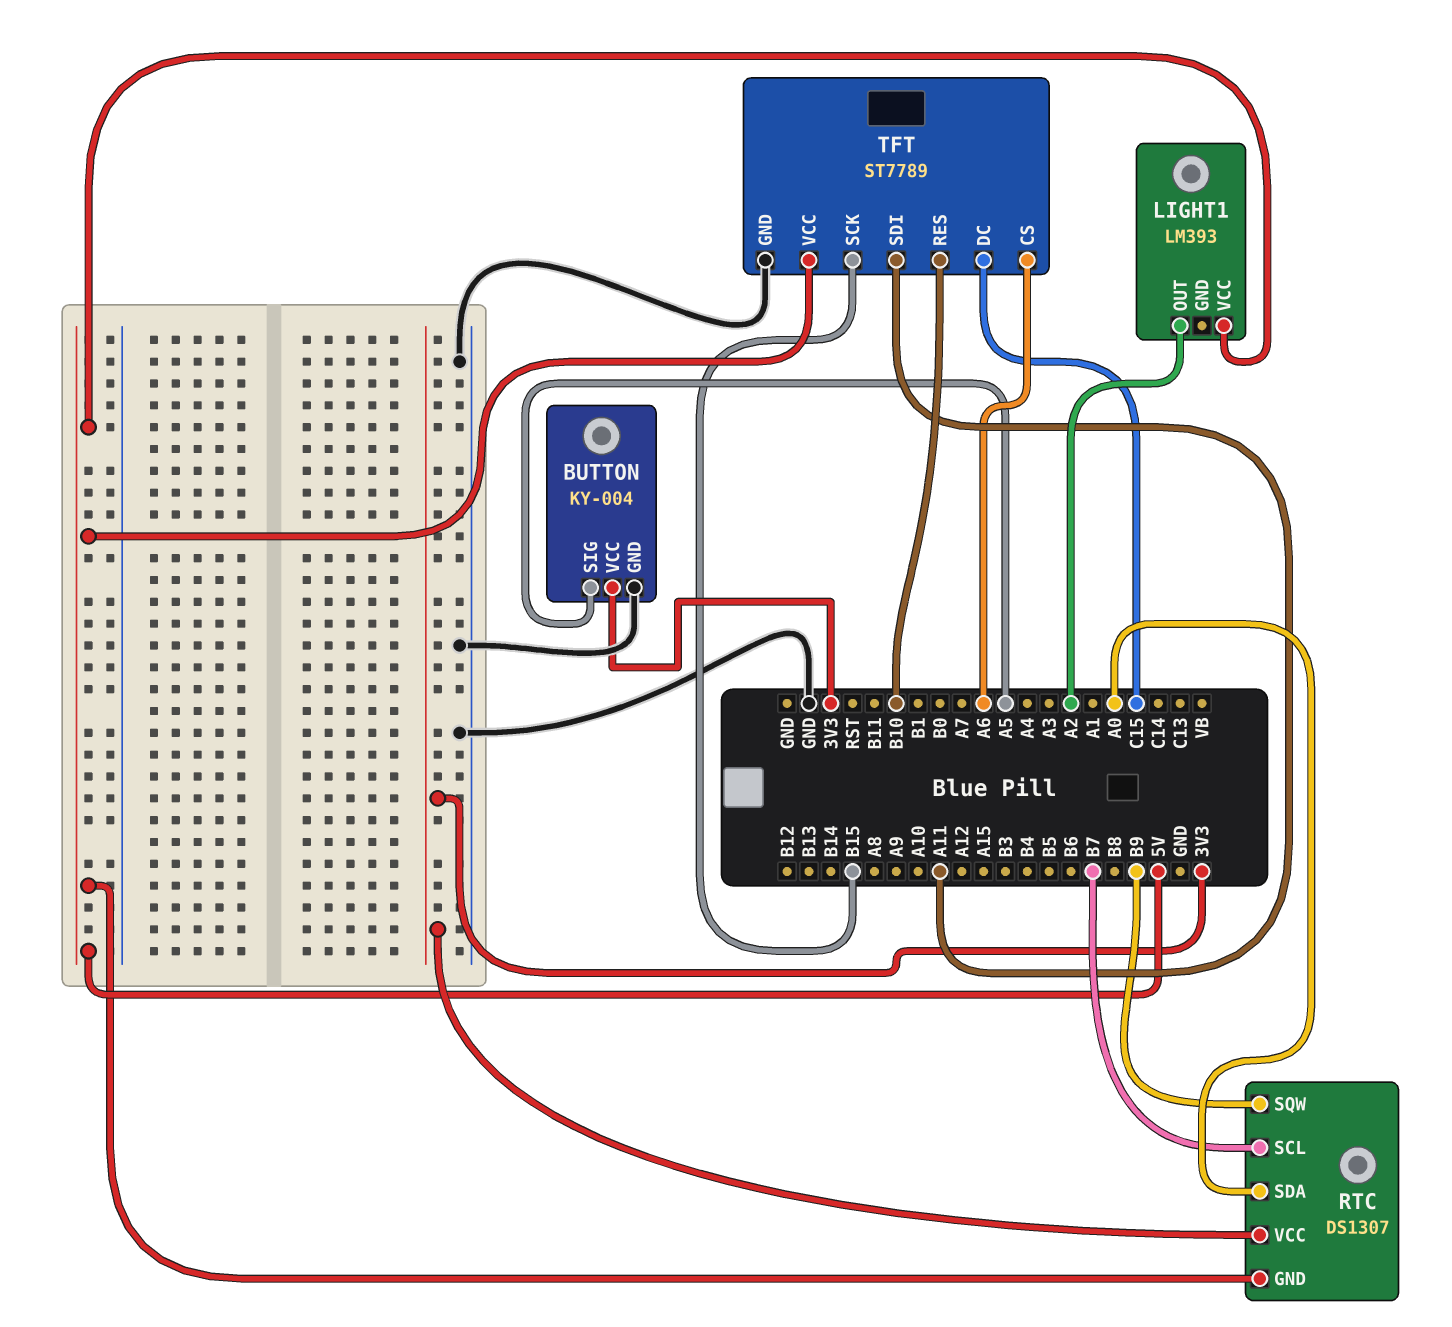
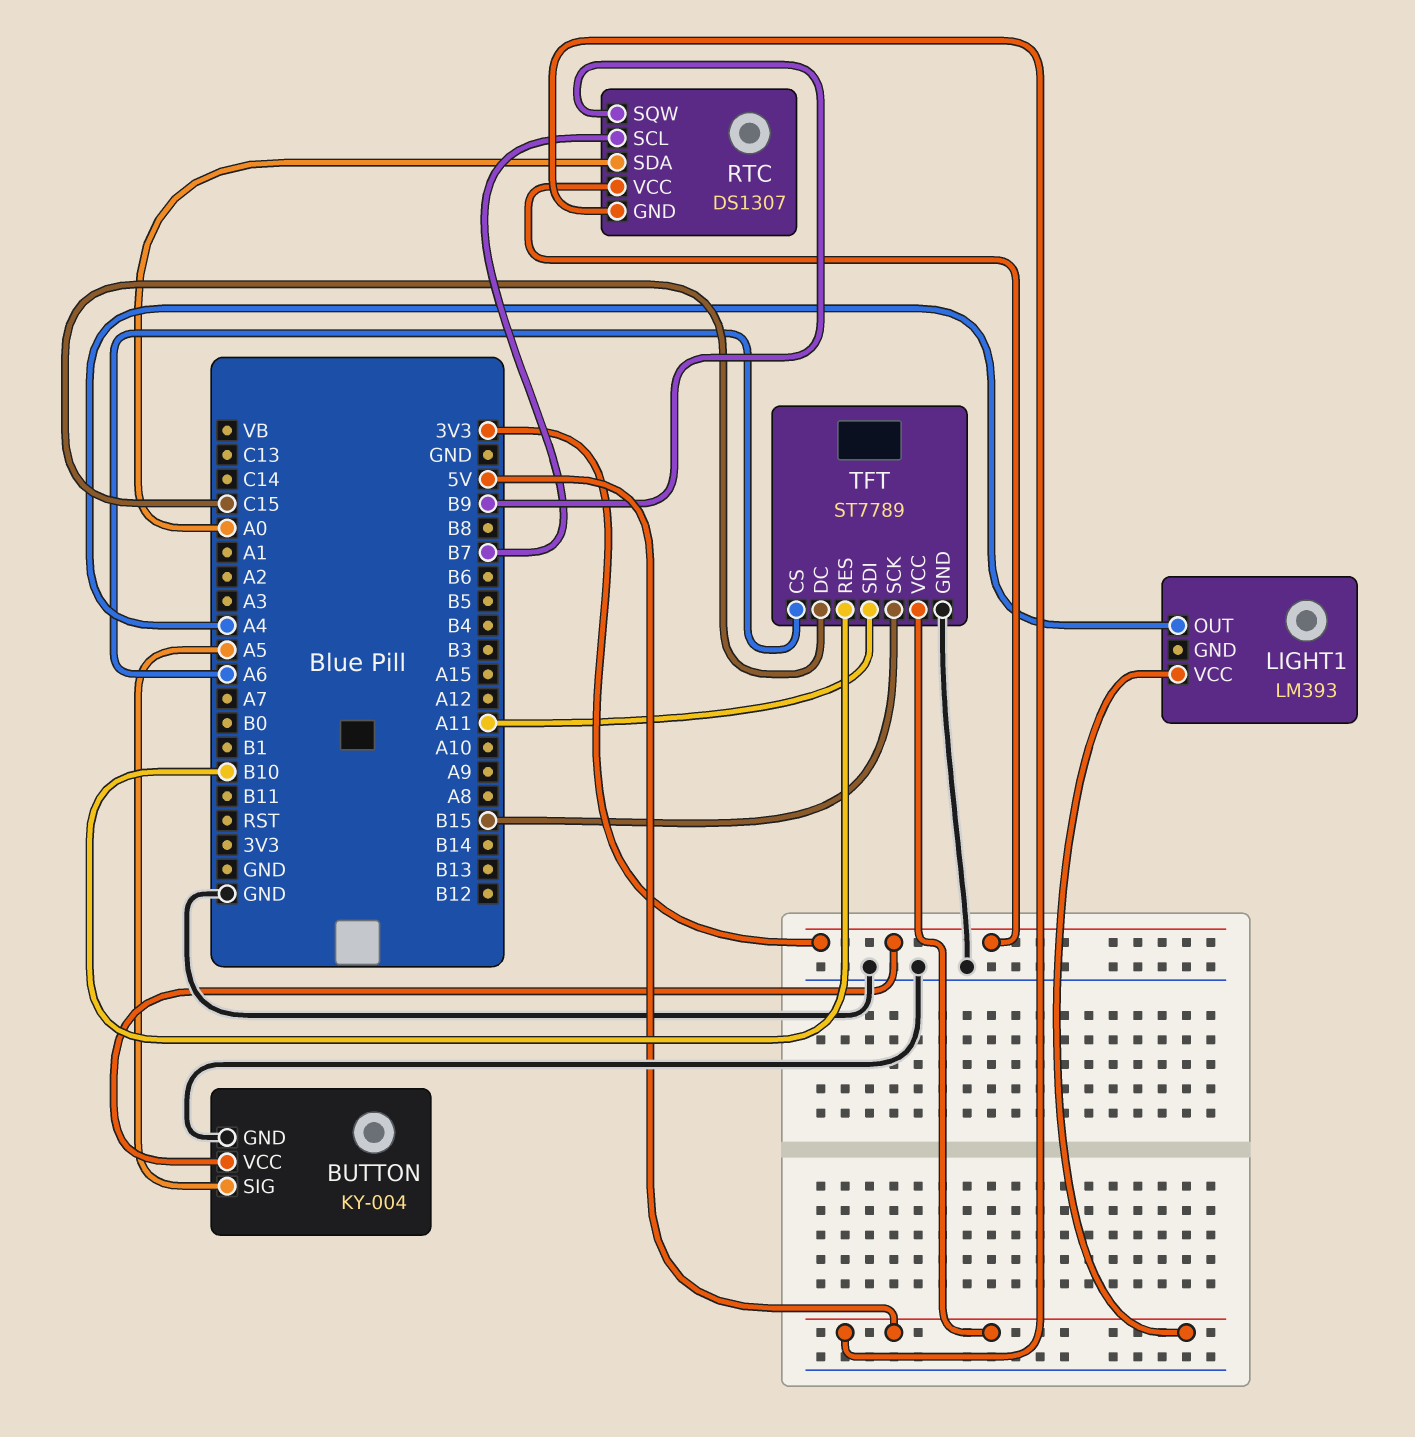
LIGHT1 pin OUT: A2 -> A4

